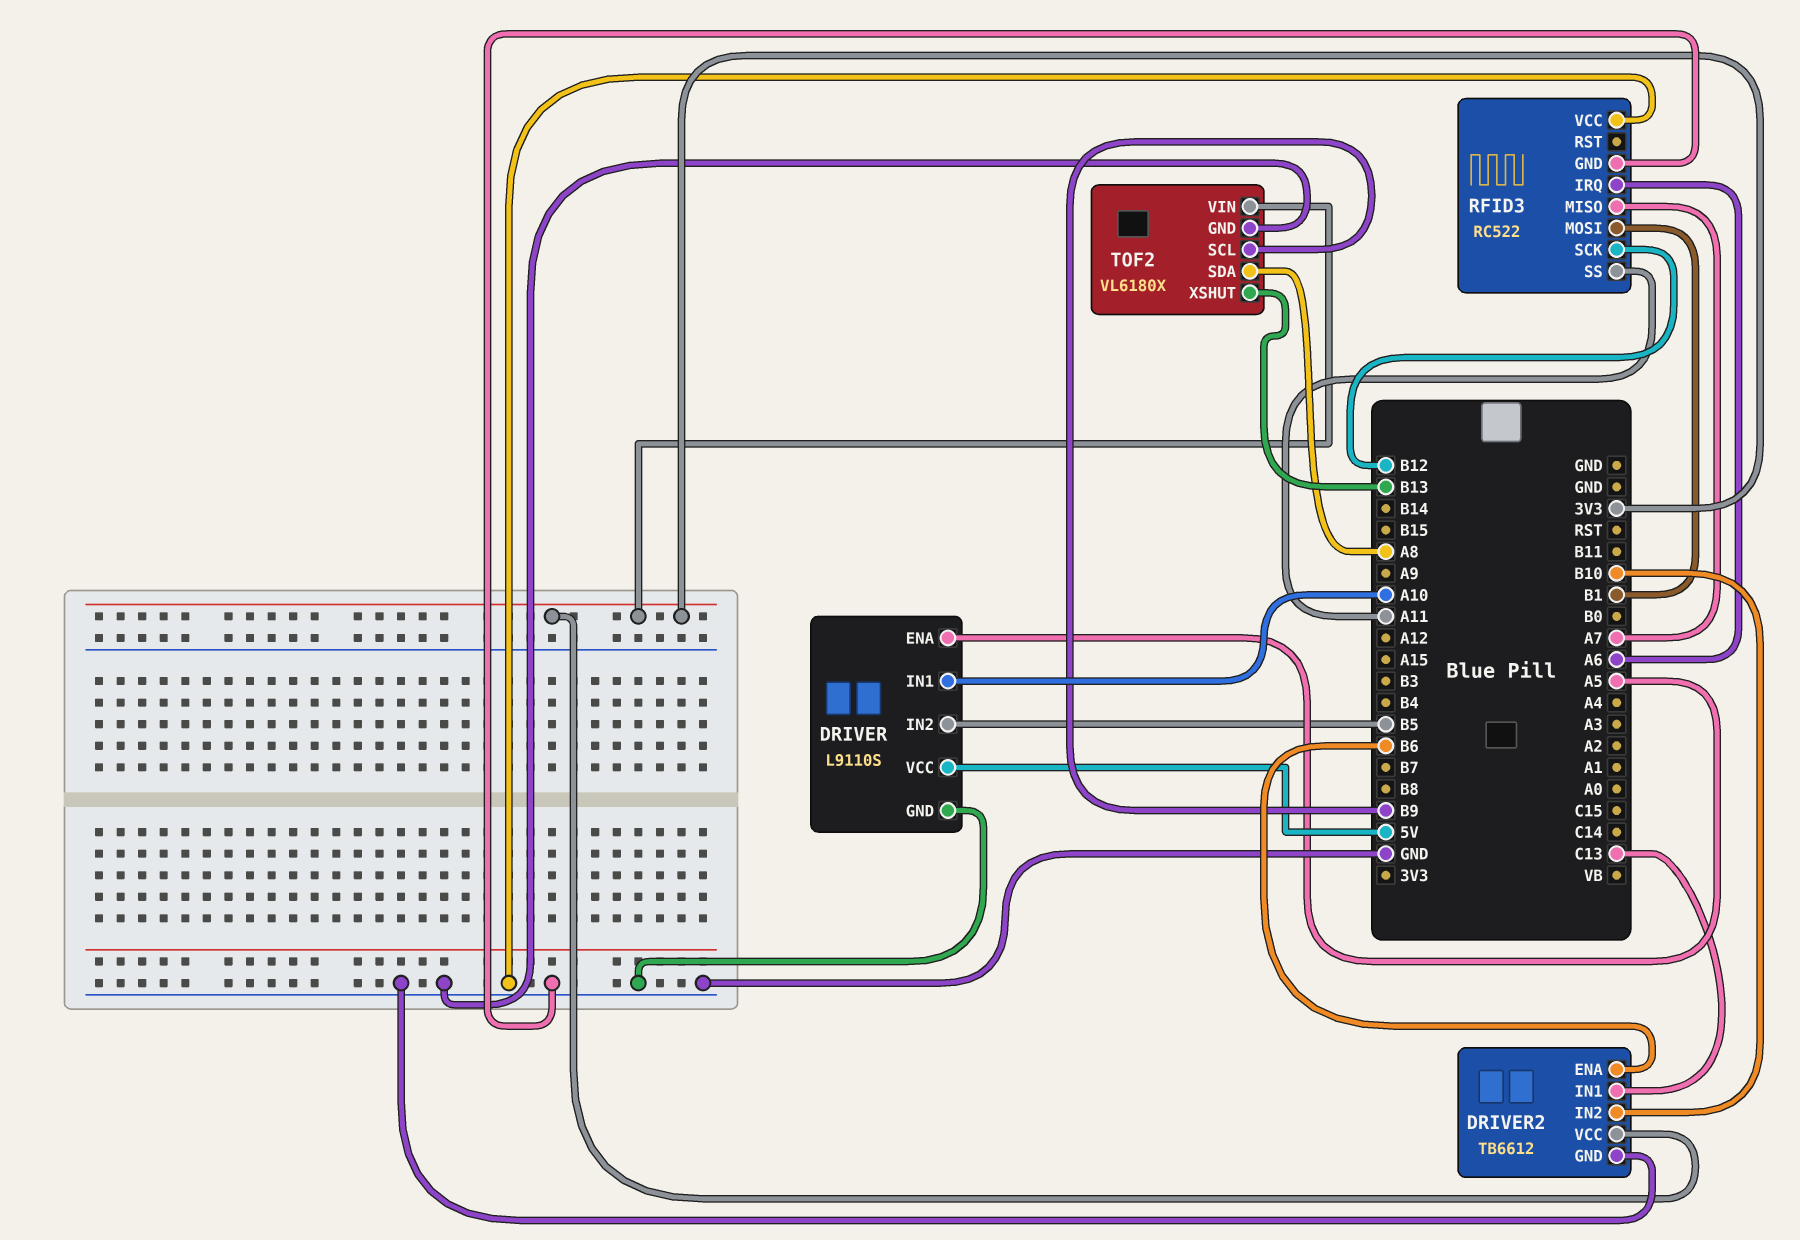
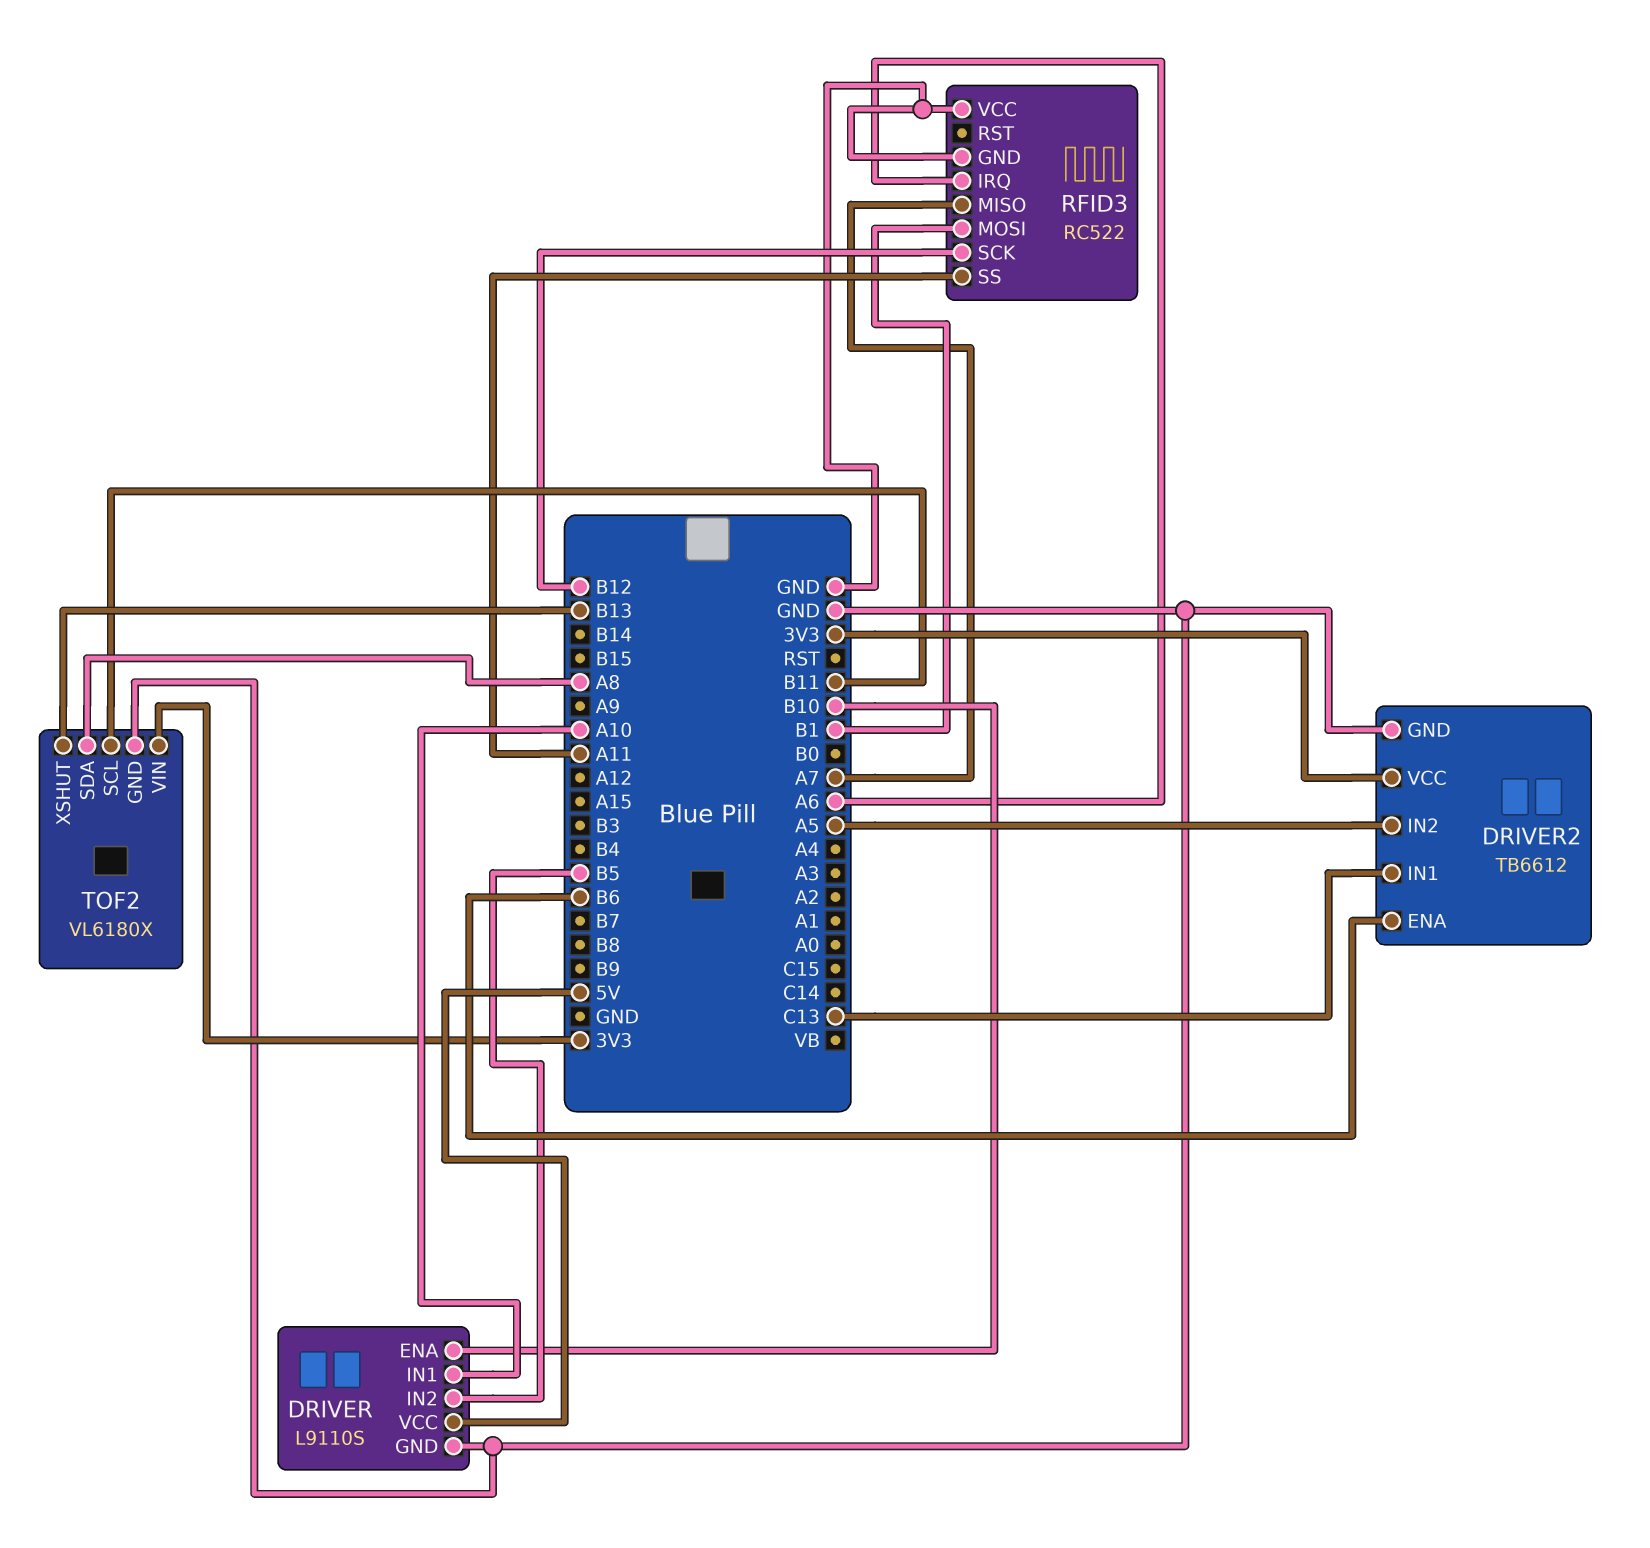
DRIVER pin ENA: A5 -> B10
DRIVER2 pin IN2: B10 -> A5
TOF2 pin SCL: B9 -> B11

